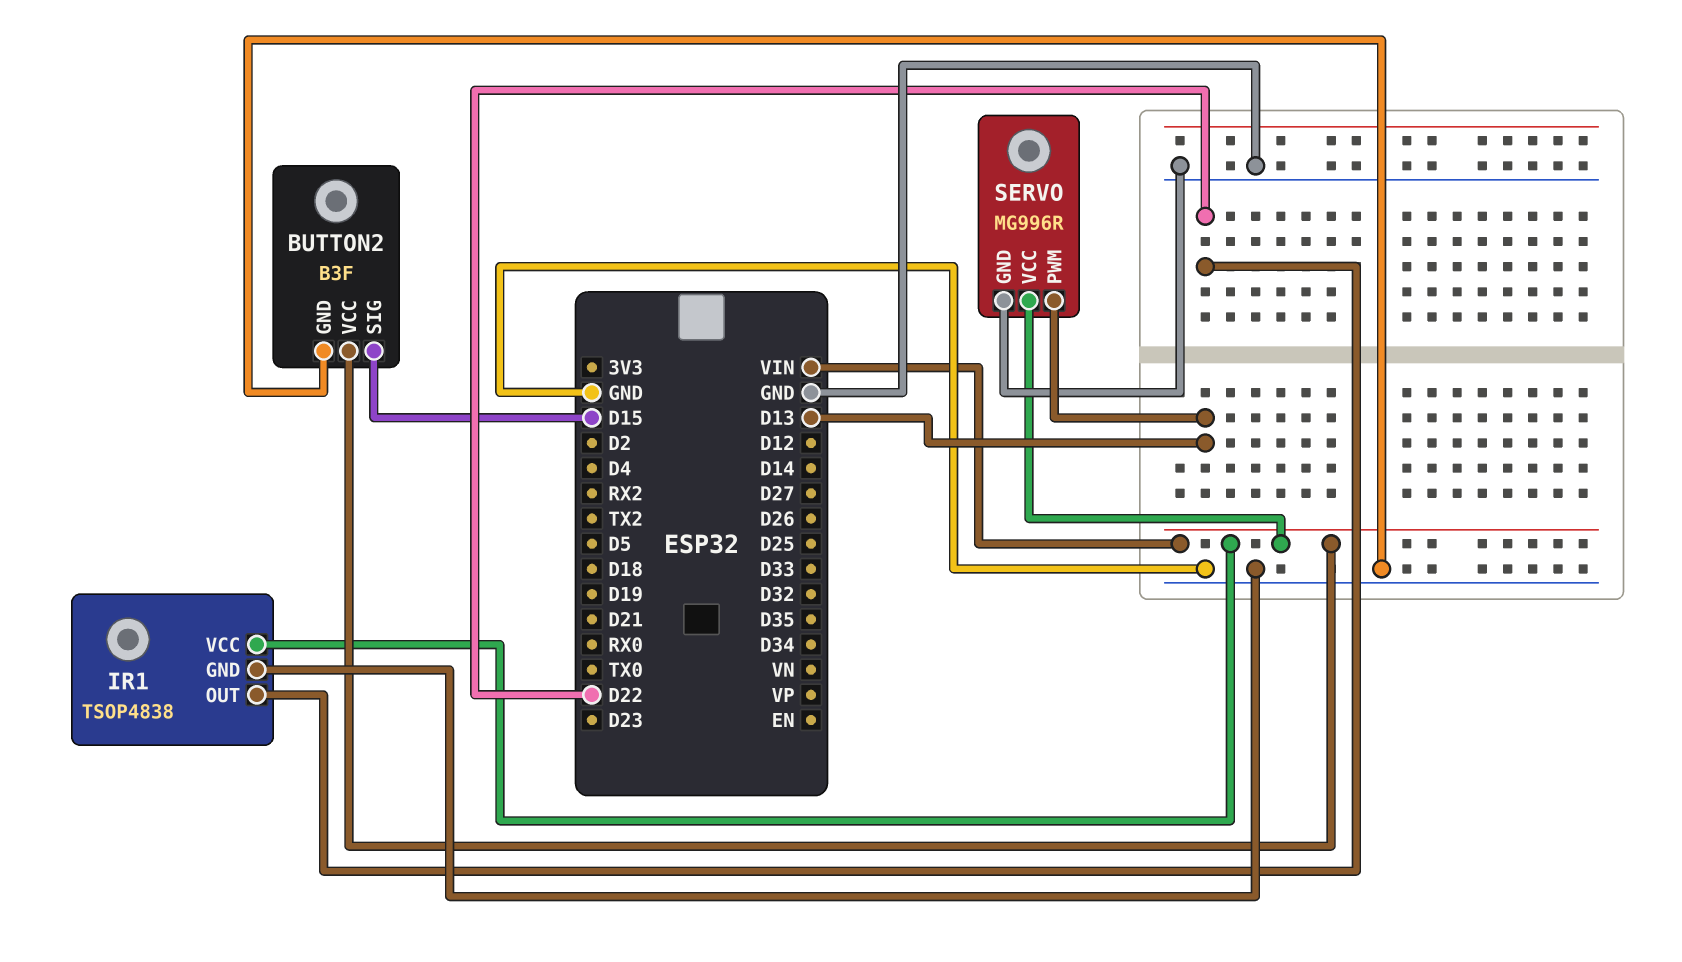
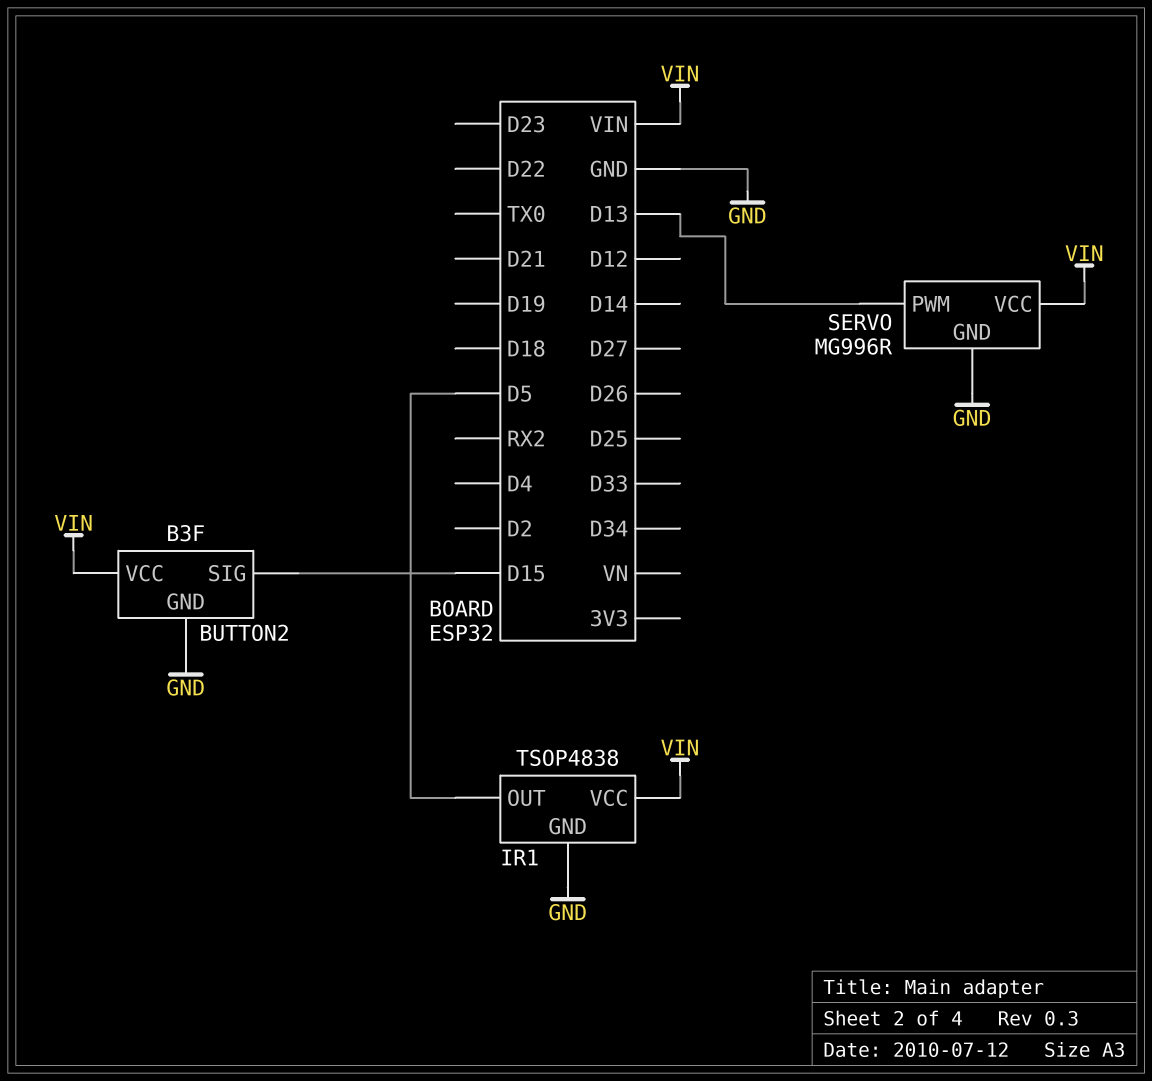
IR1 pin OUT: D22 -> D5

